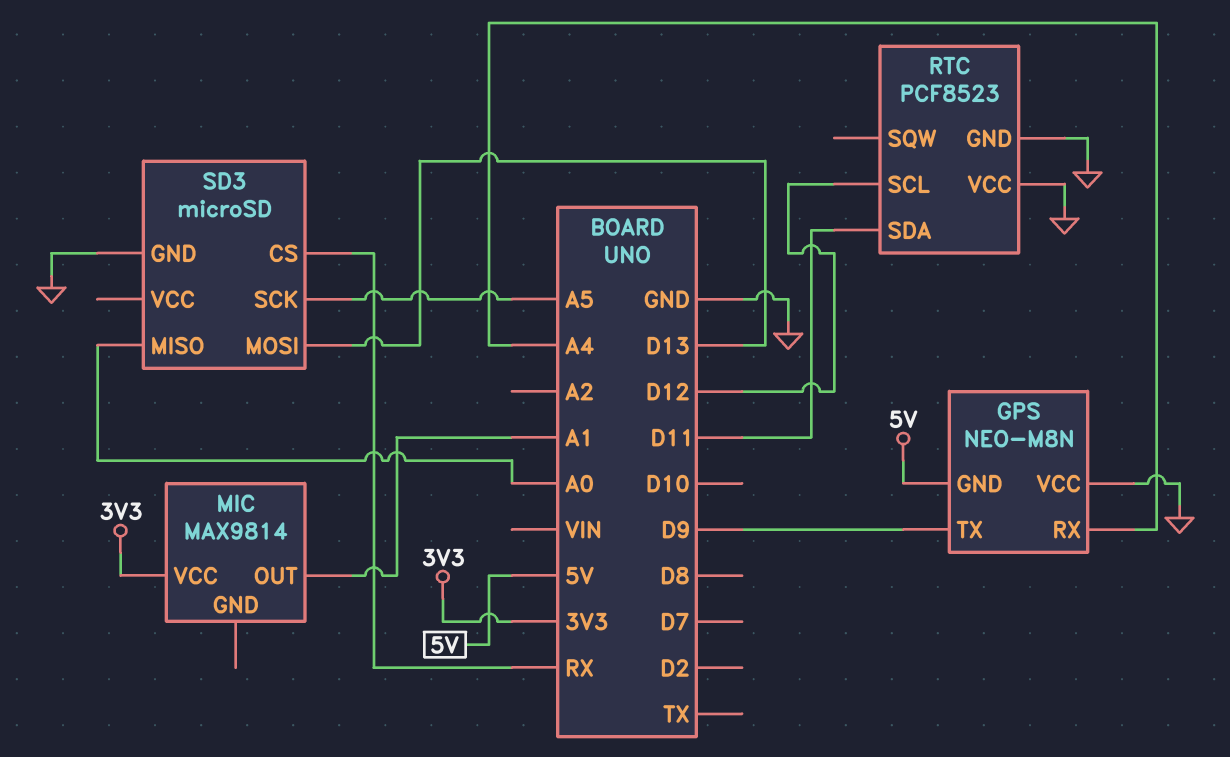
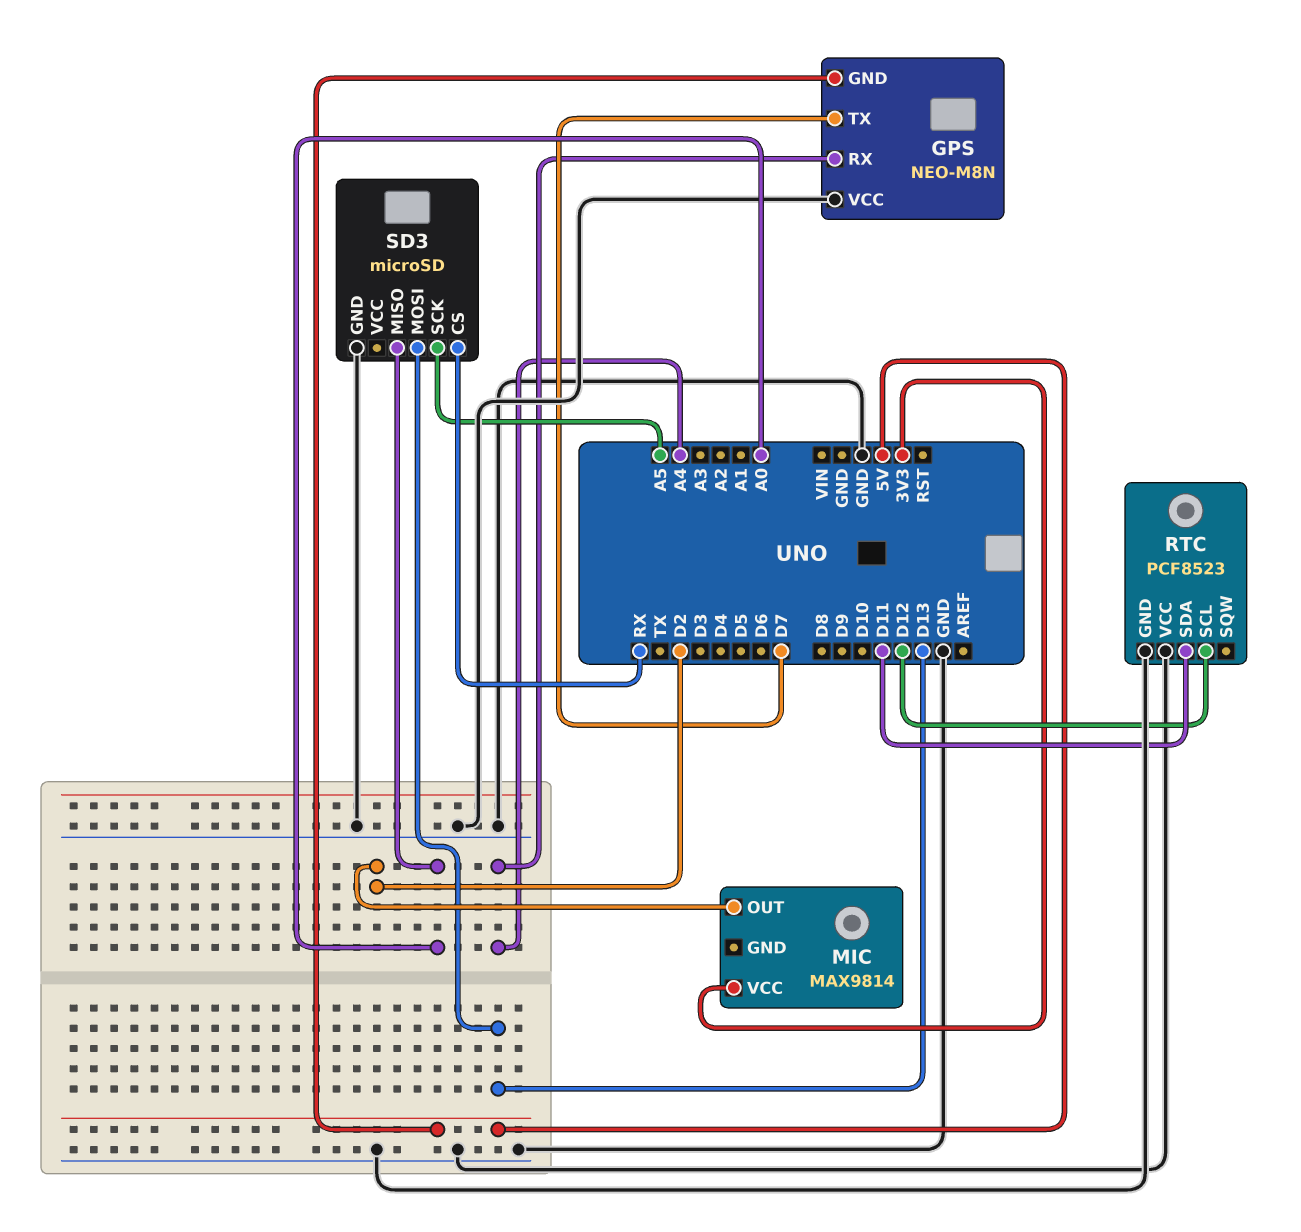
GPS pin TX: D9 -> D7
MIC pin OUT: A1 -> D2

